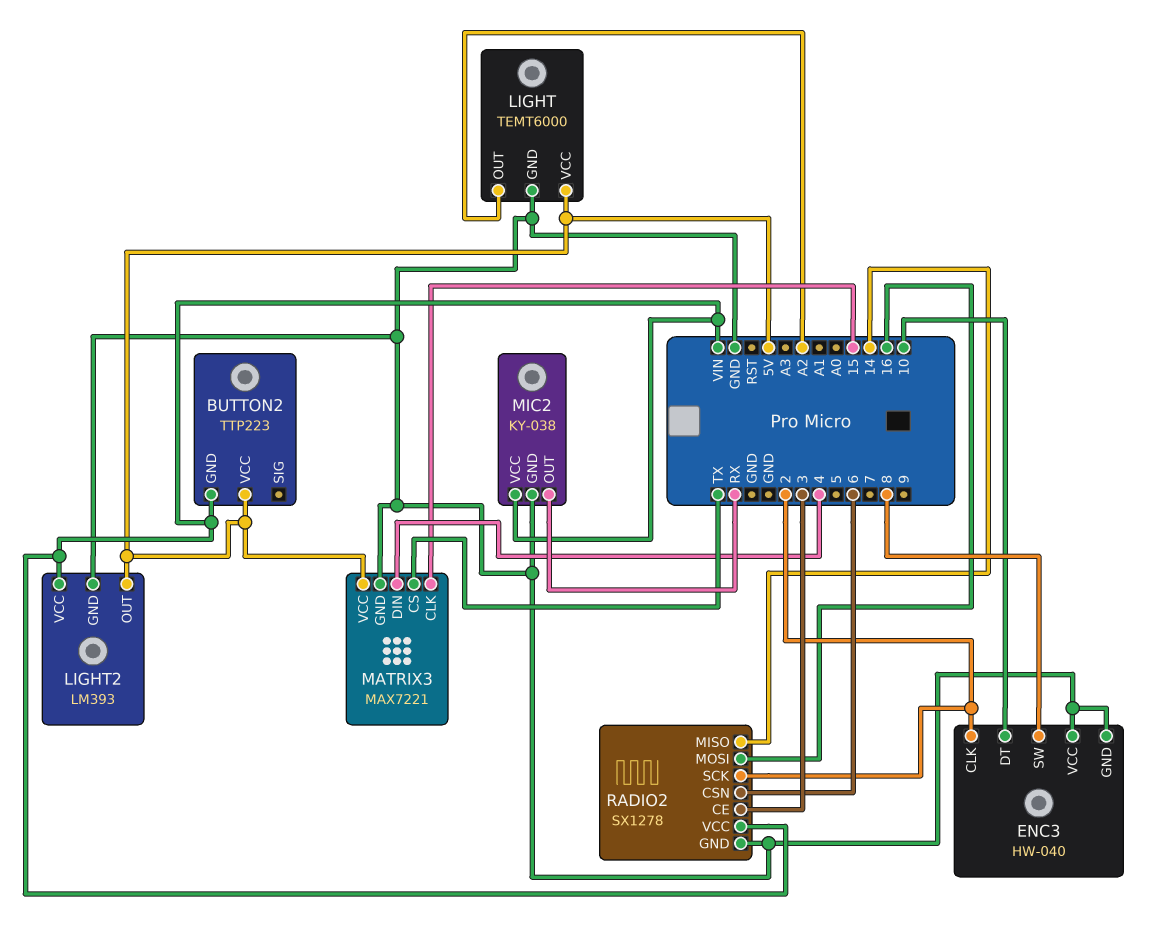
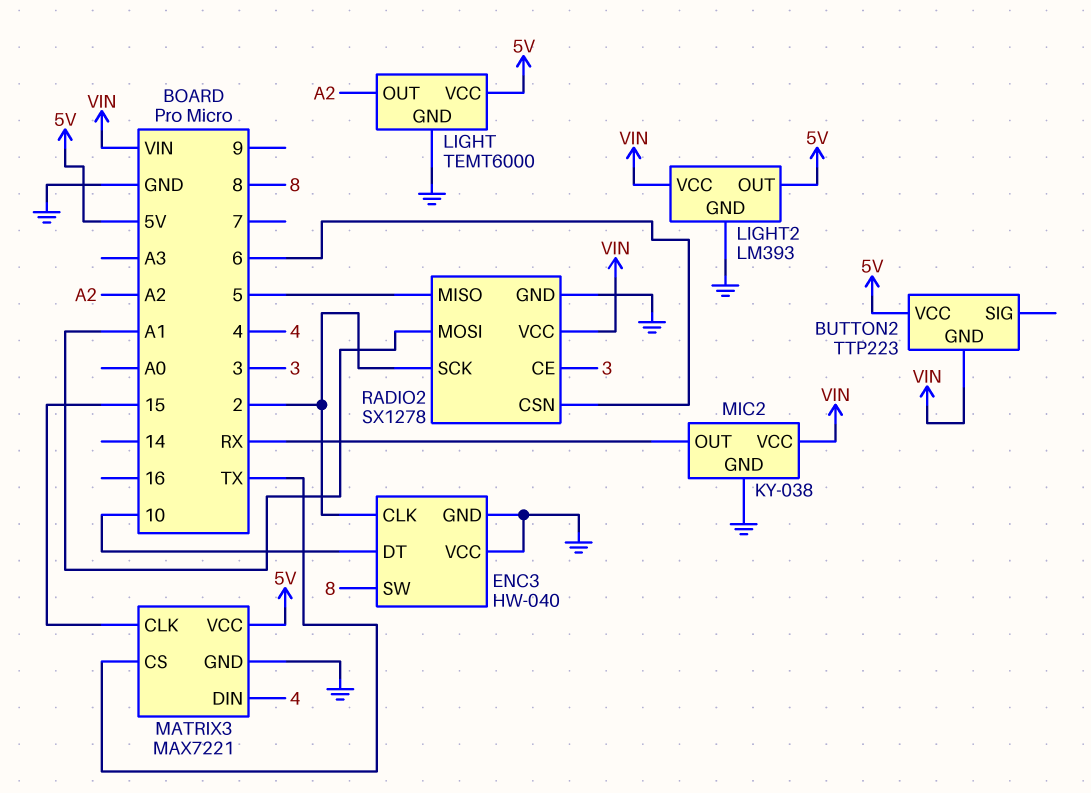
RADIO2 pin MISO: 14 -> 5
RADIO2 pin MOSI: 16 -> A1

